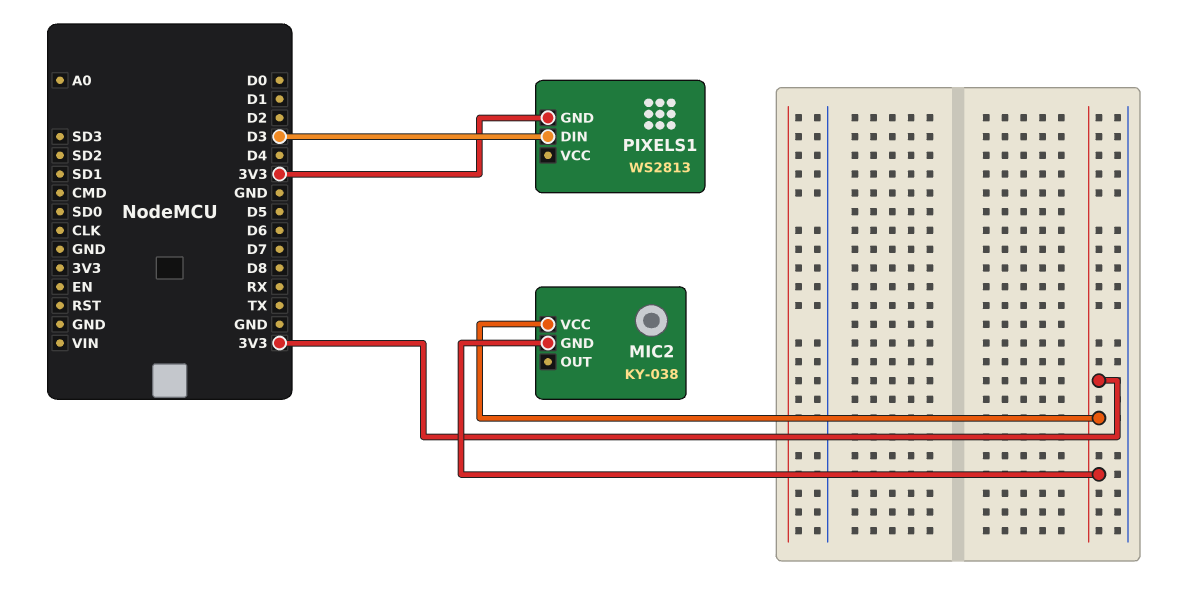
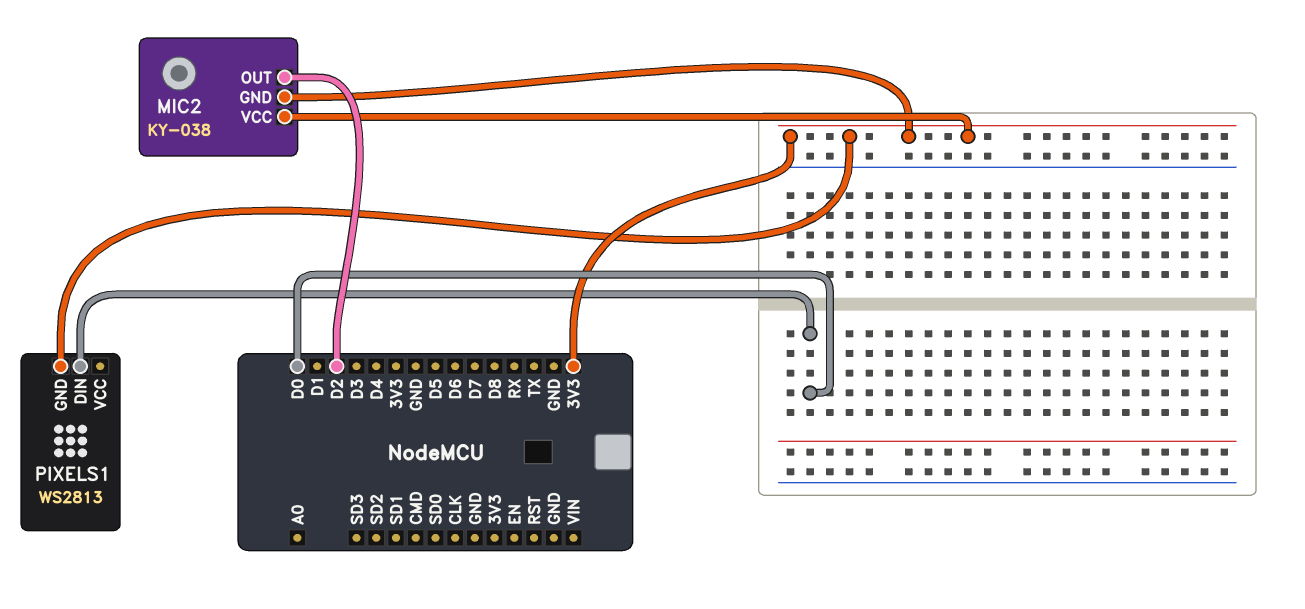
MIC2 pin OUT: none -> D2
PIXELS1 pin DIN: D3 -> D0

